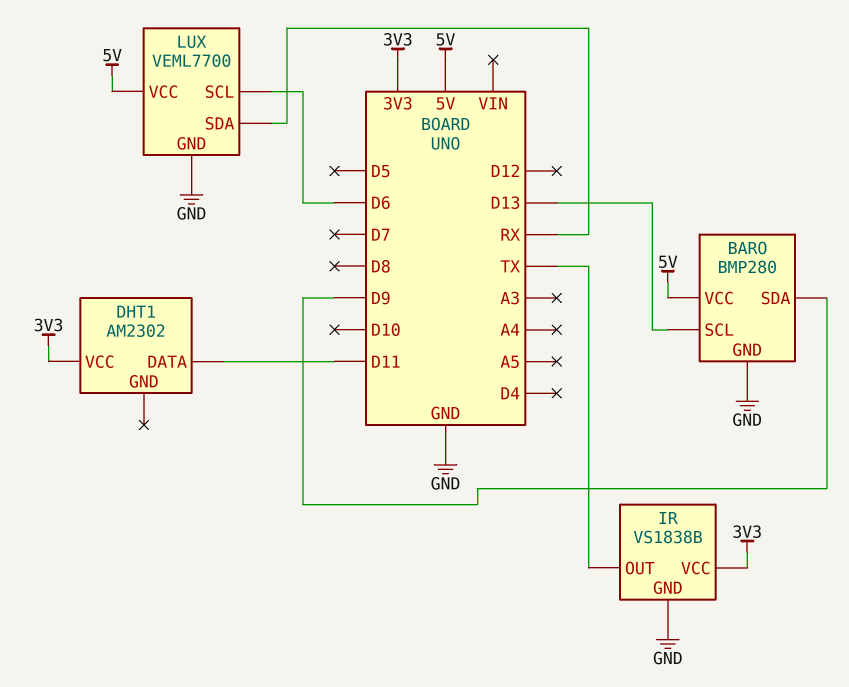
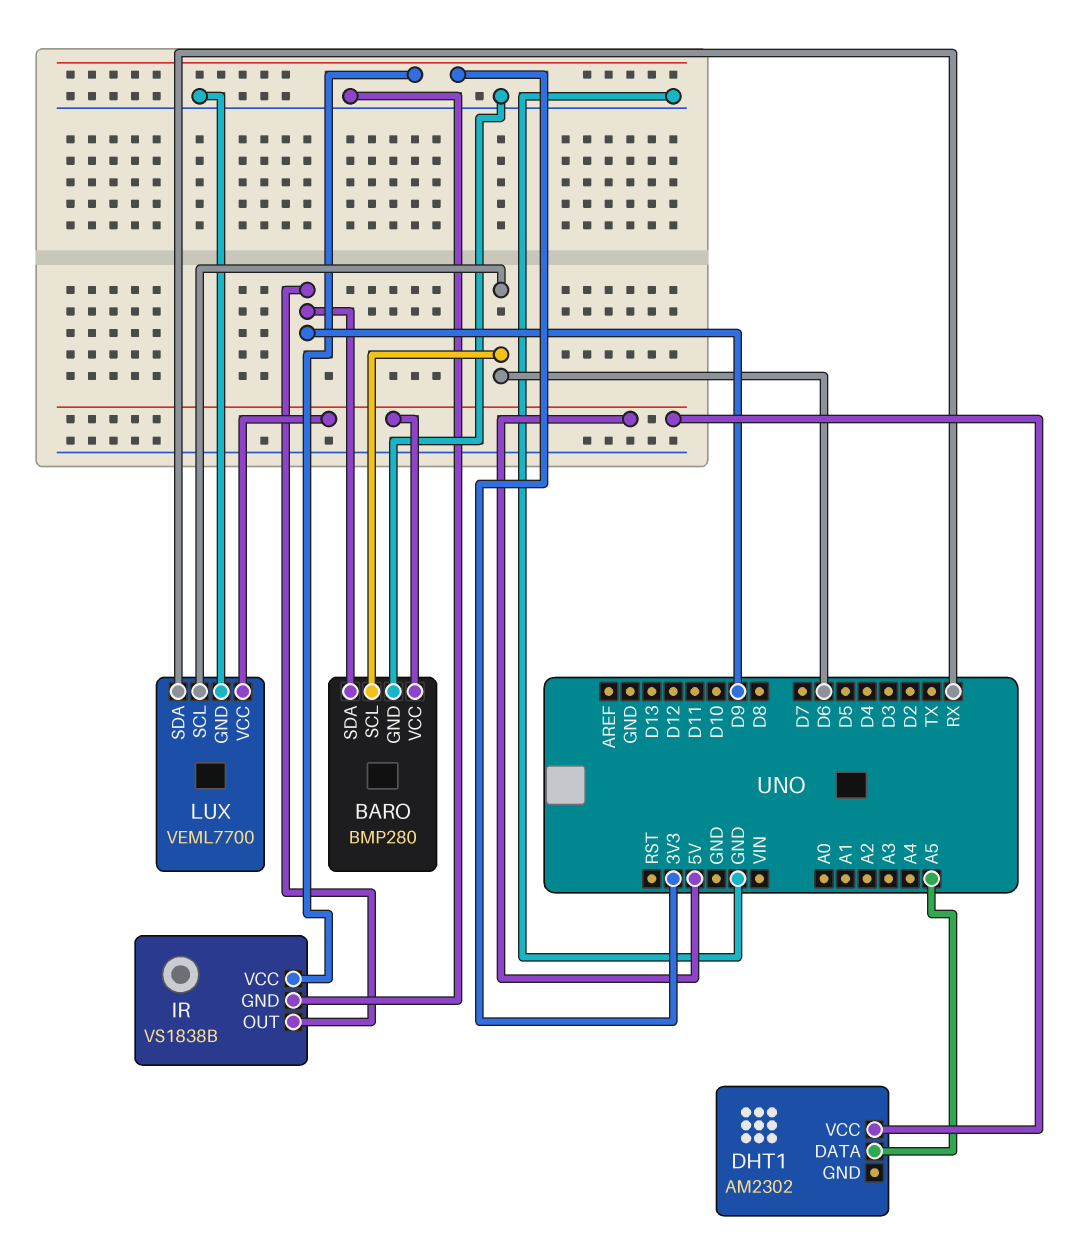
BARO pin SCL: D13 -> D6
DHT1 pin DATA: D11 -> A5
DHT1 pin VCC: 3V3 -> 5V
IR pin OUT: TX -> D9

